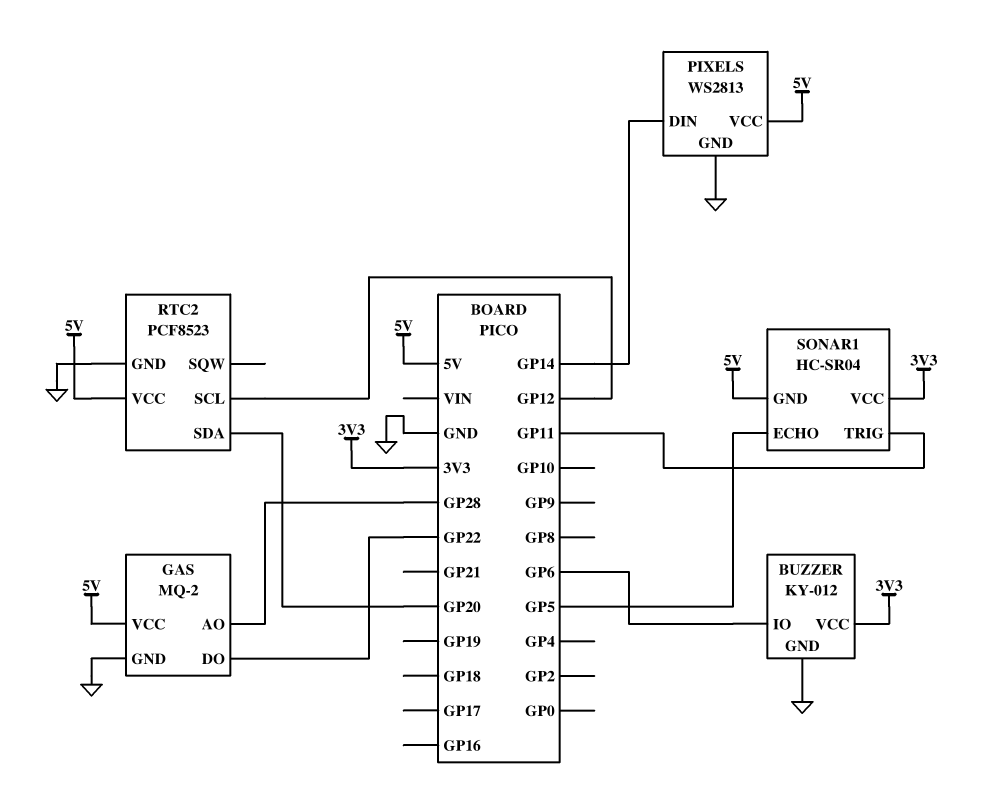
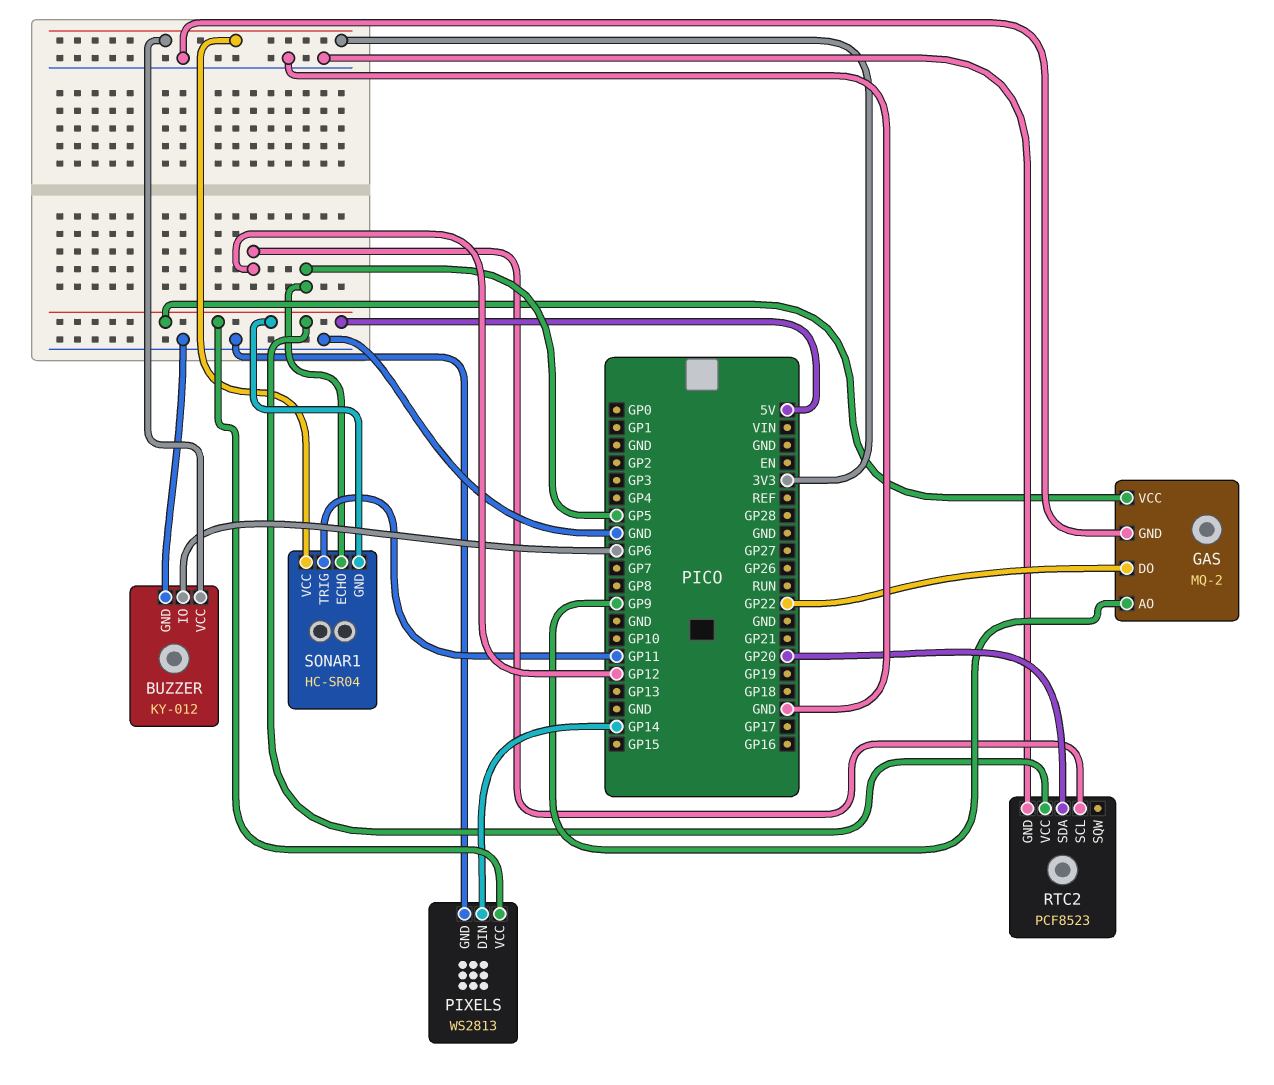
GAS pin AO: GP28 -> GP9

